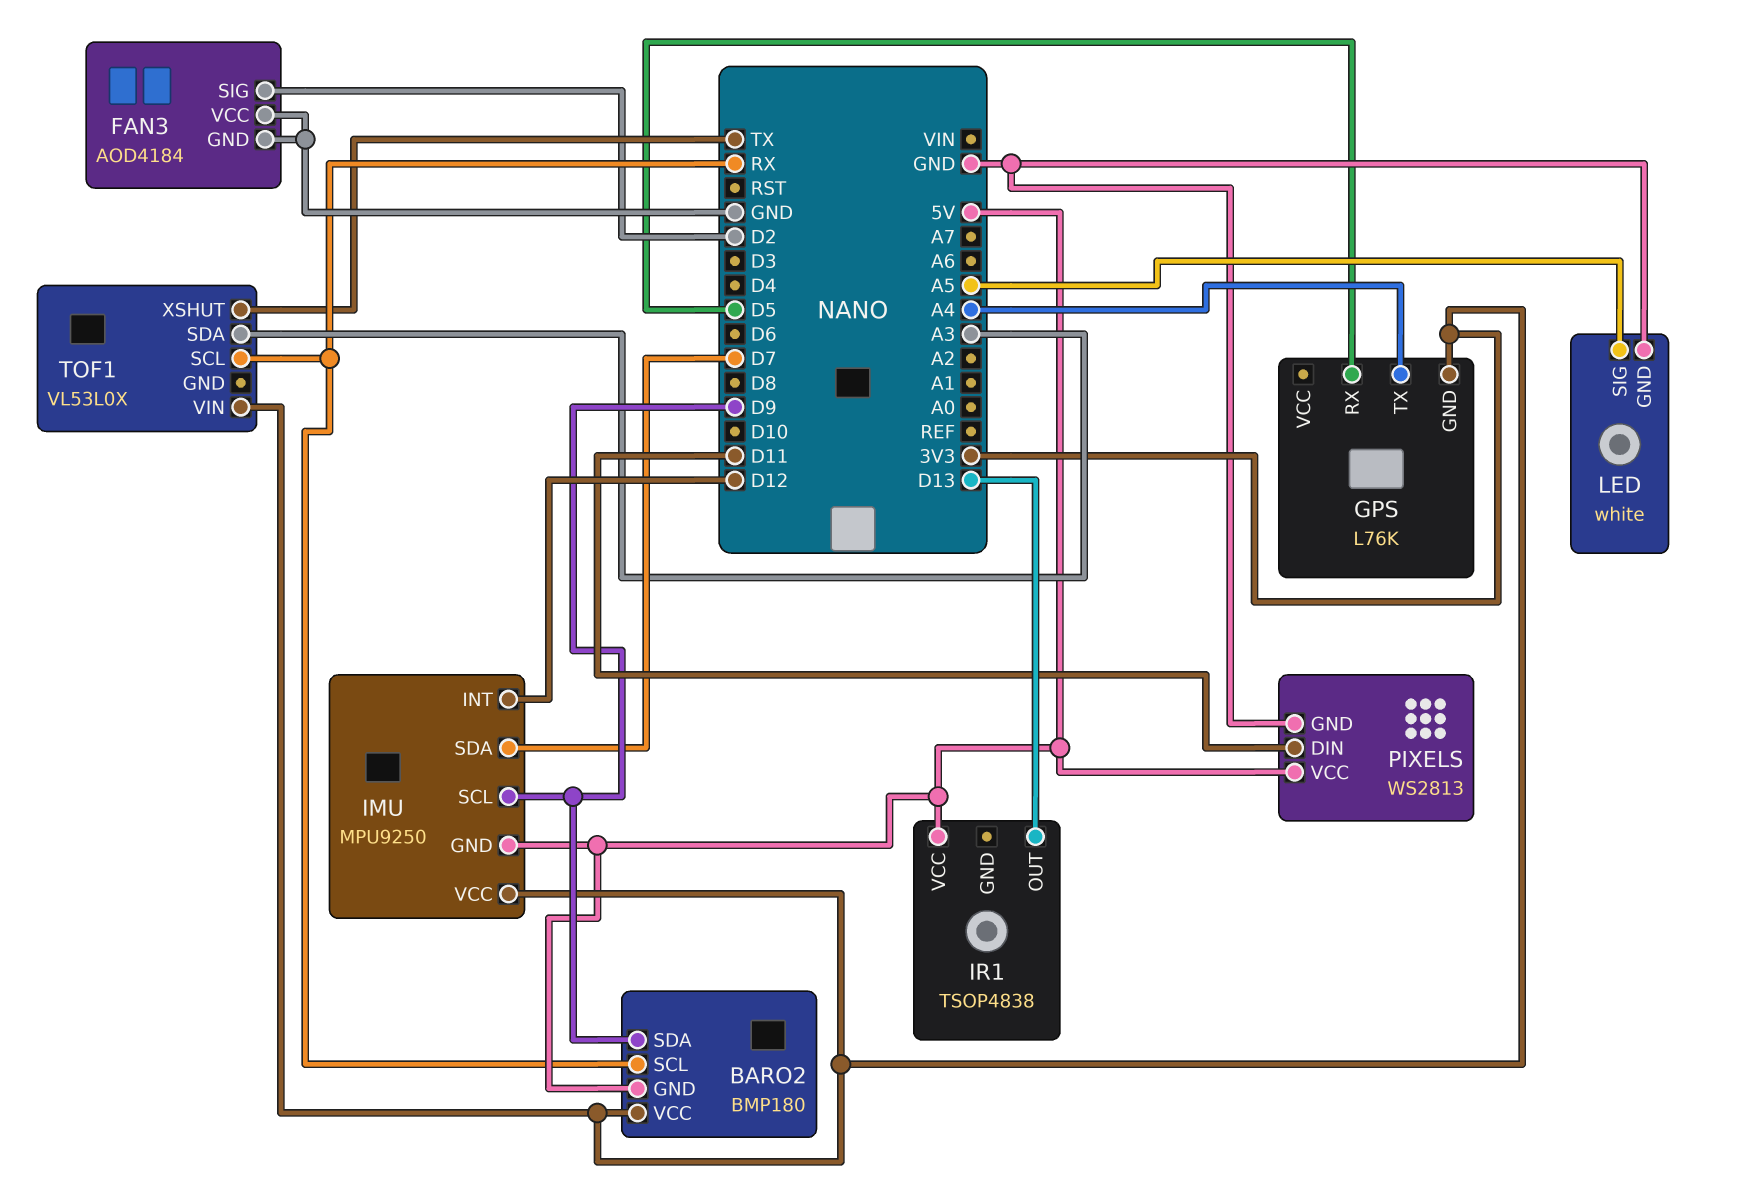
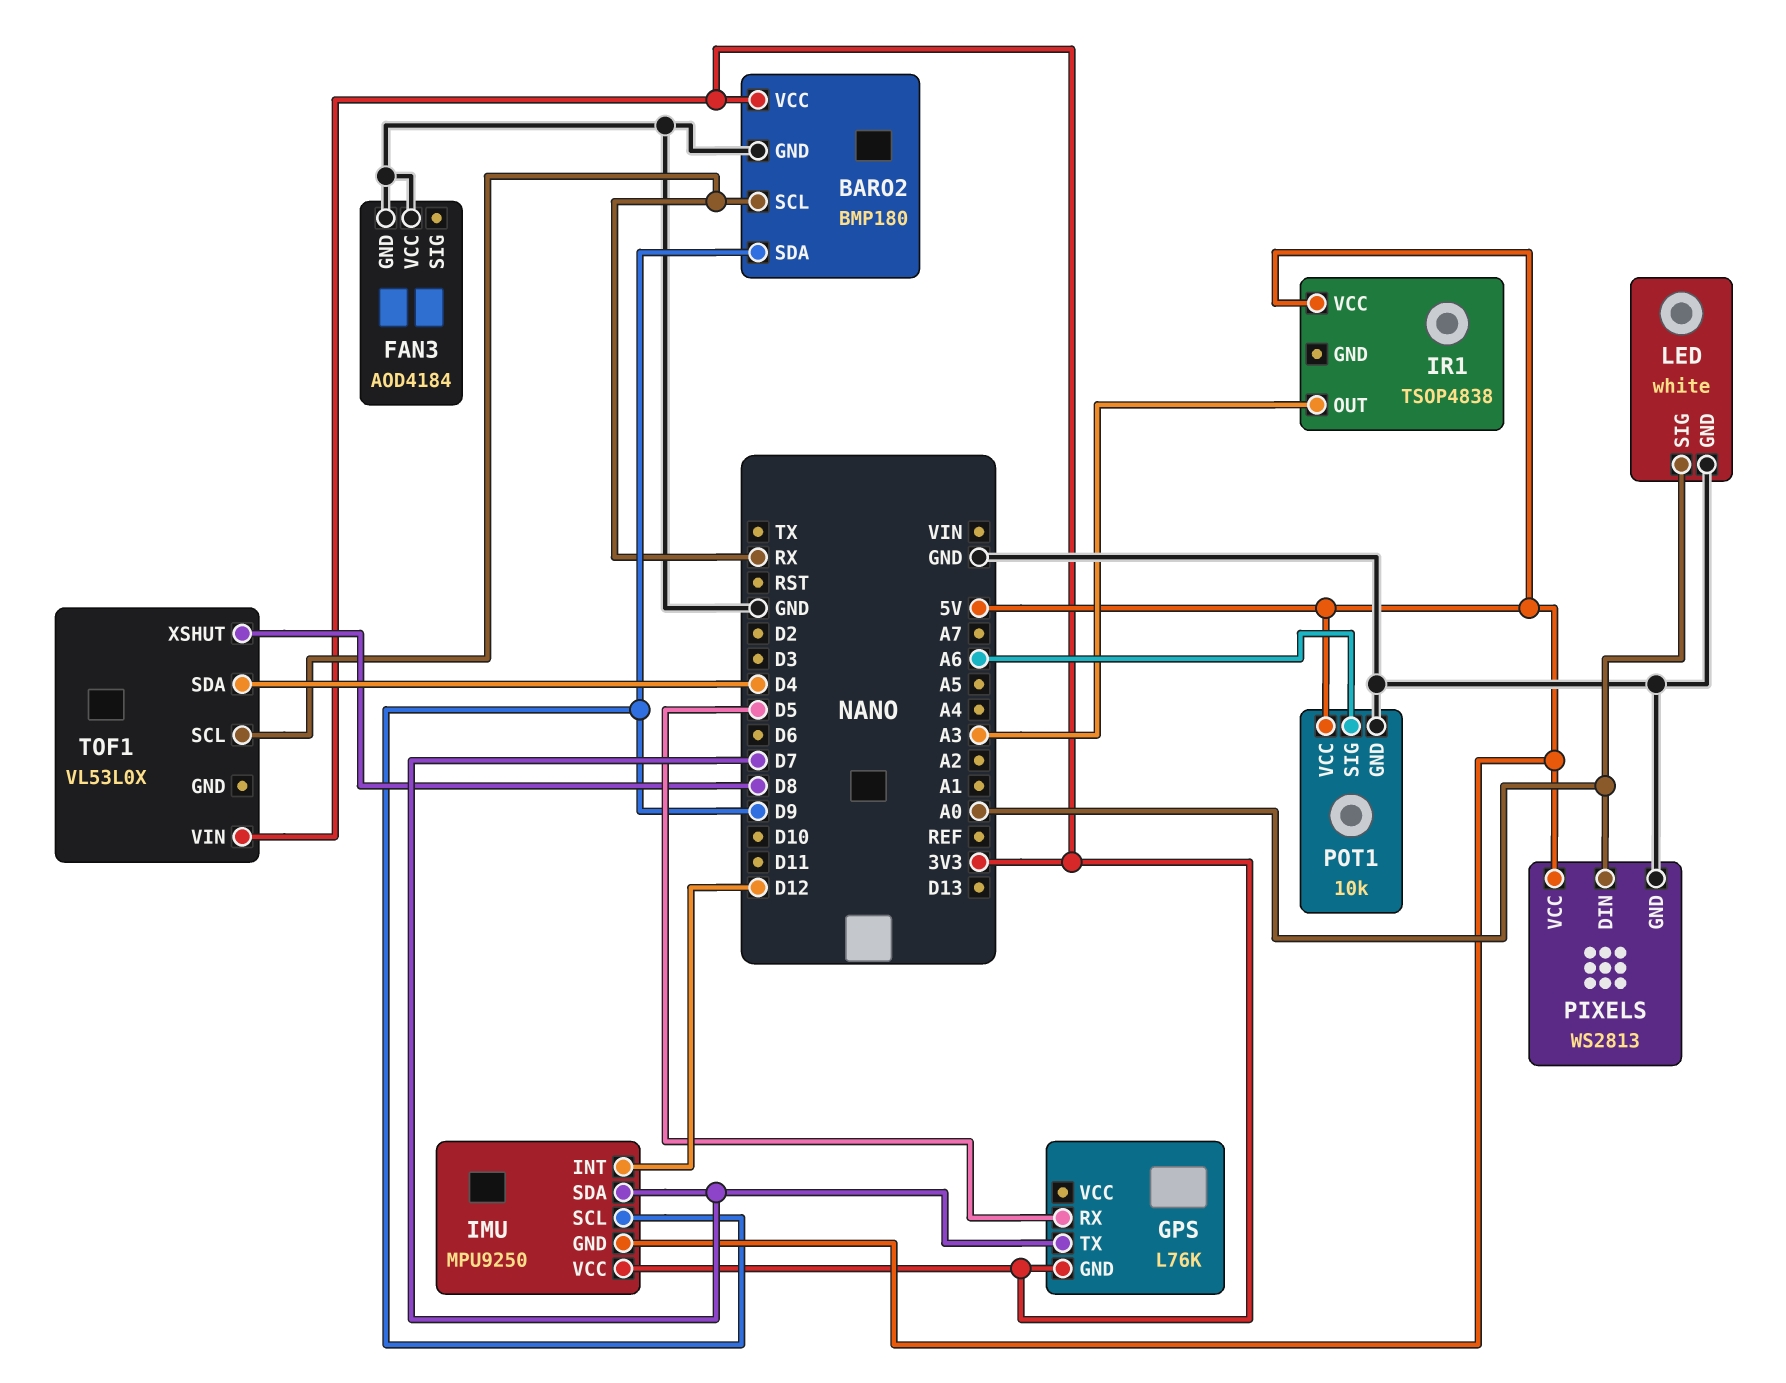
BARO2 pin GND: 5V -> GND
FAN3 pin SIG: D2 -> none
GPS pin TX: A4 -> D7
IR1 pin OUT: D13 -> A3
LED pin SIG: A5 -> A0
PIXELS pin DIN: D11 -> A0
POT1: none -> 10k
POT1 pin GND: none -> GND
POT1 pin SIG: none -> A6
POT1 pin VCC: none -> 5V
TOF1 pin SDA: A3 -> D4
TOF1 pin XSHUT: TX -> D8

